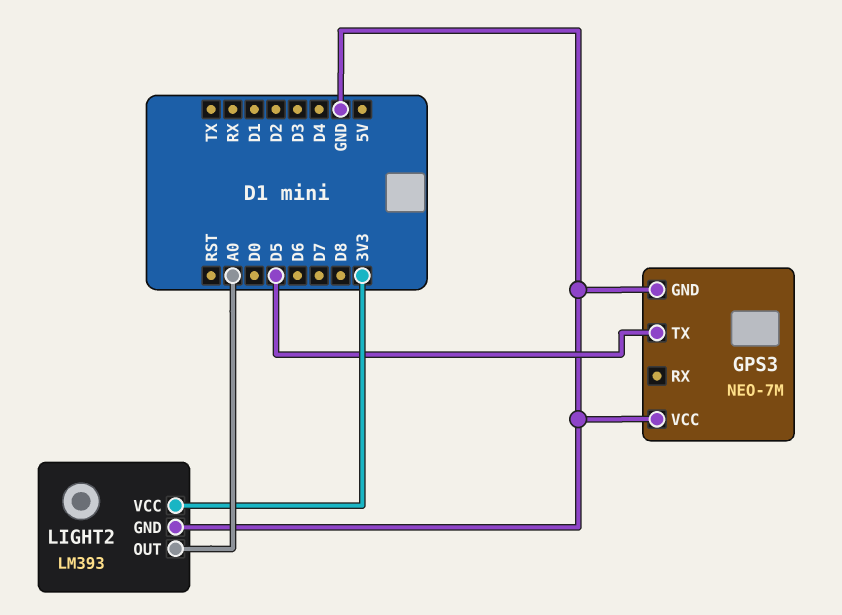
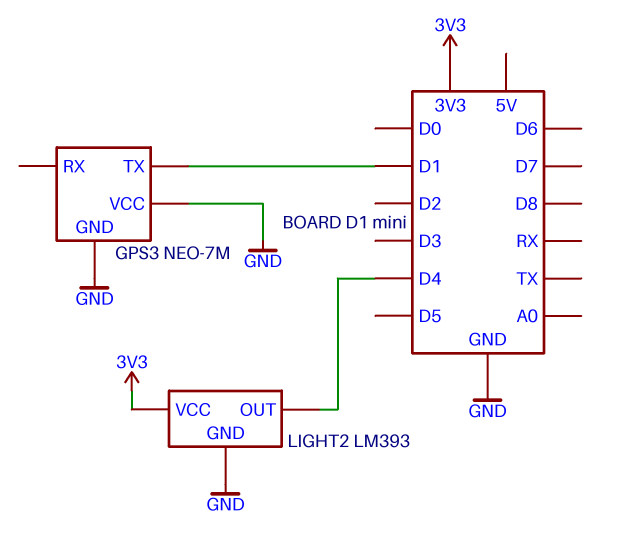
GPS3 pin TX: D5 -> D1
LIGHT2 pin OUT: A0 -> D4

